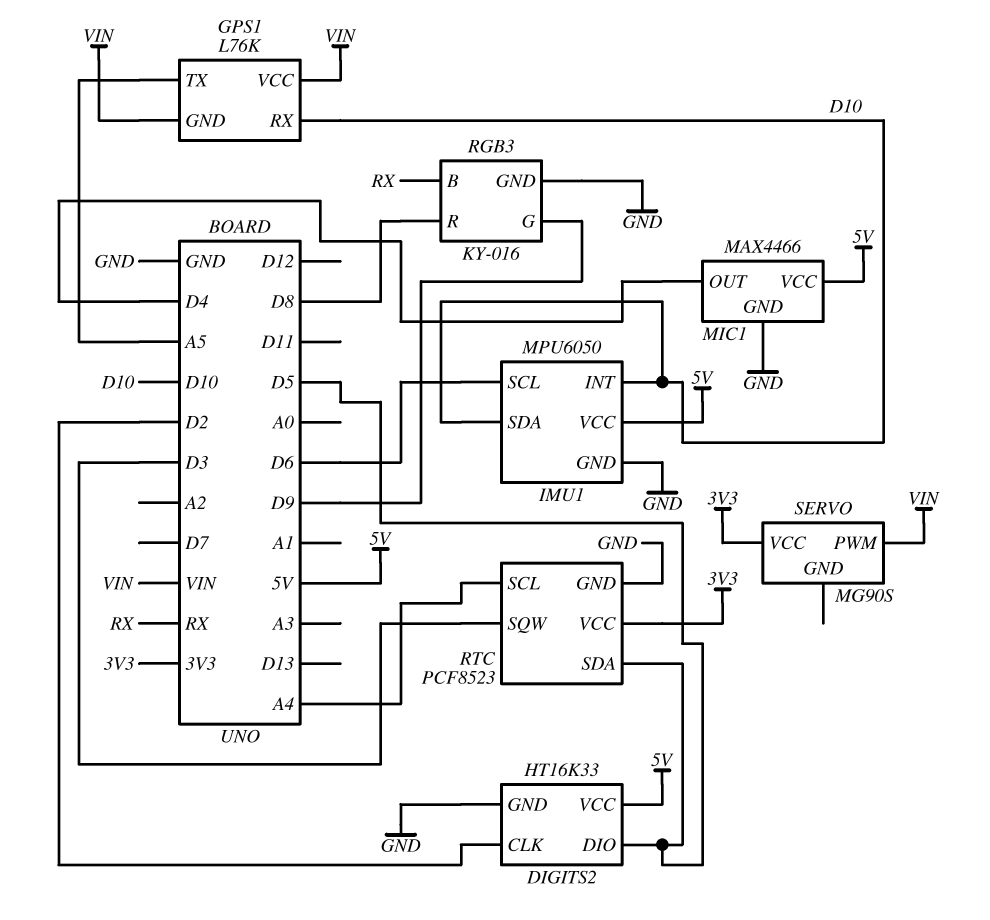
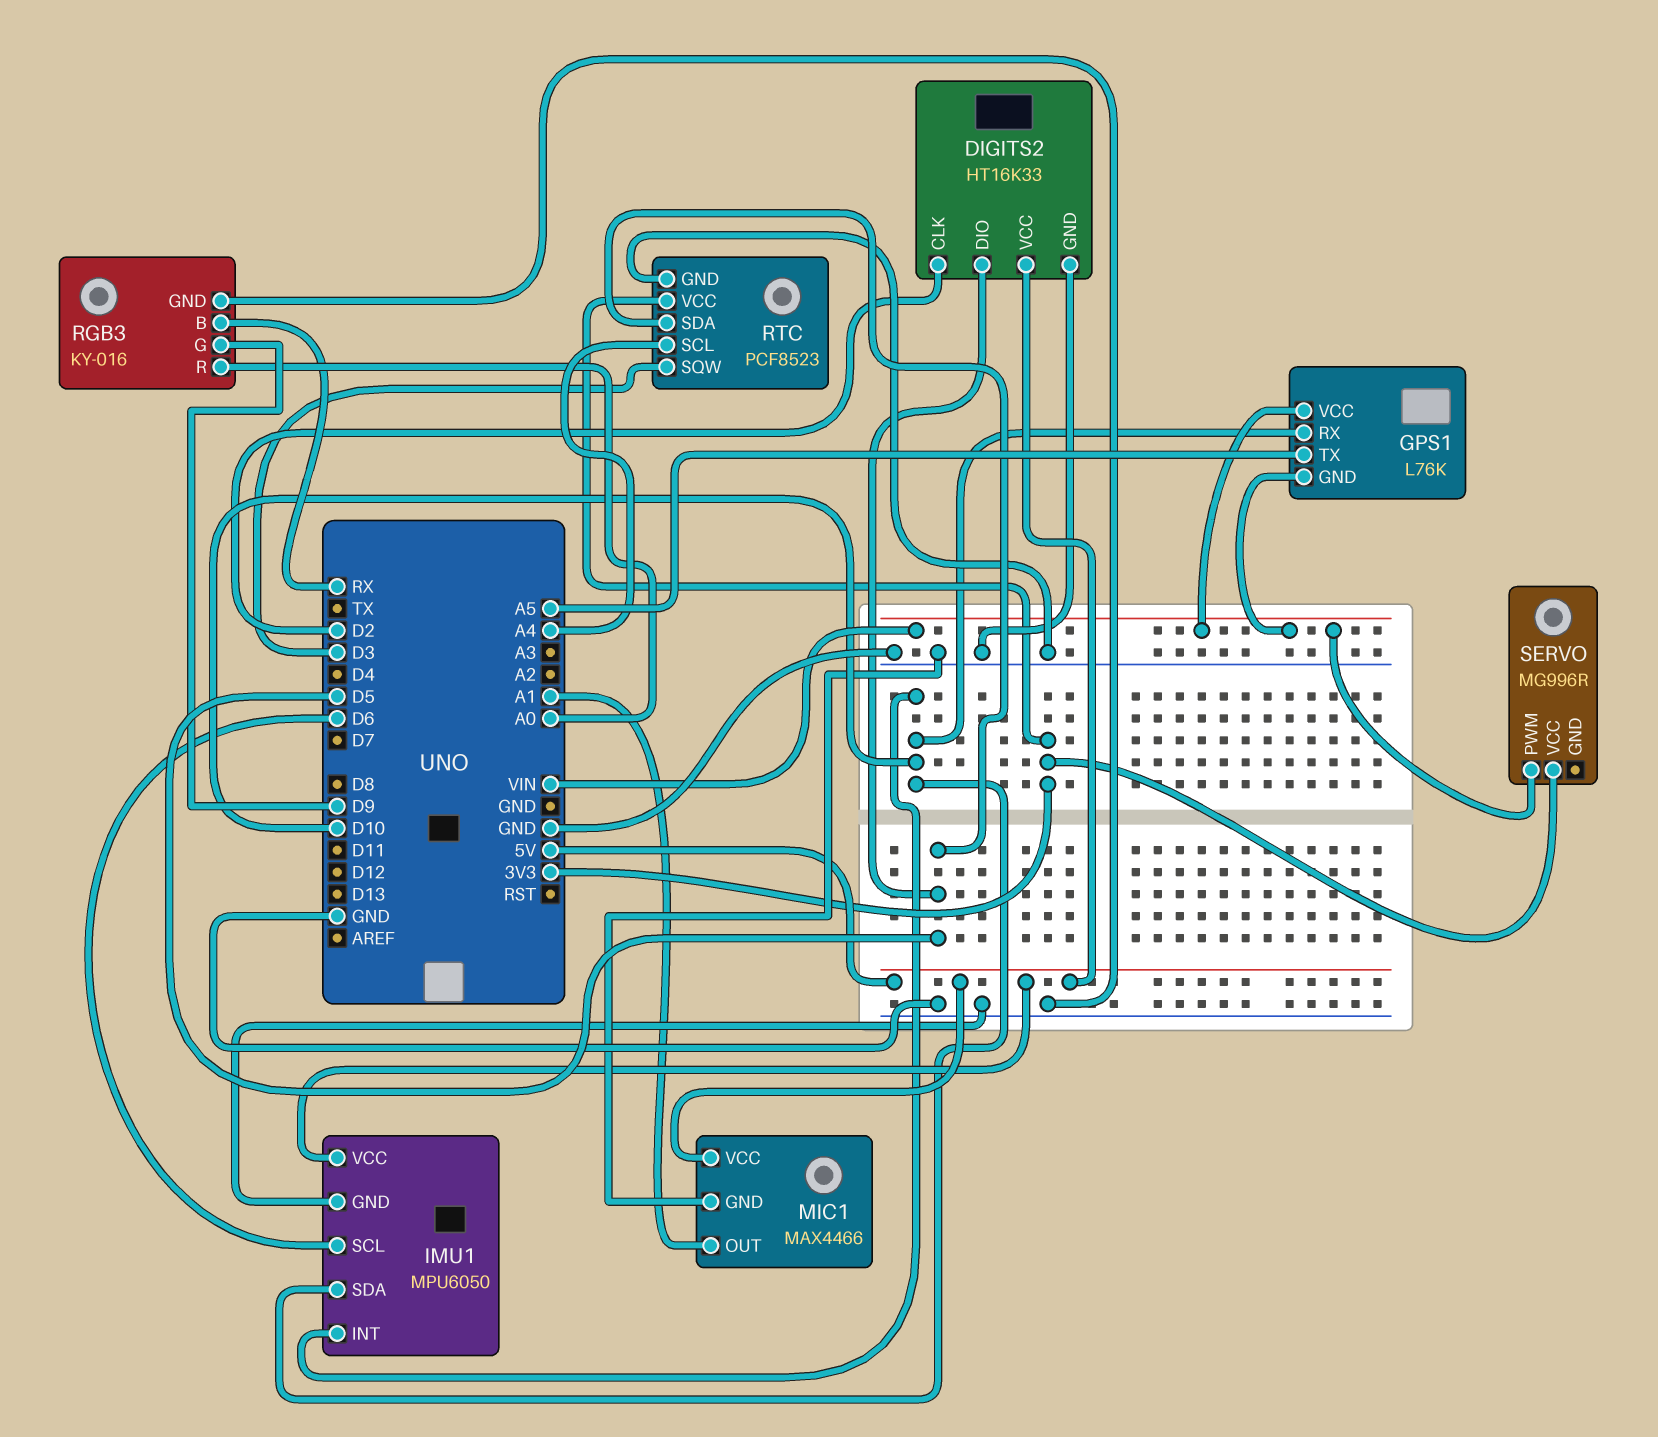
MIC1 pin OUT: D4 -> A1
RGB3 pin R: D8 -> A0
SERVO: MG90S -> MG996R

